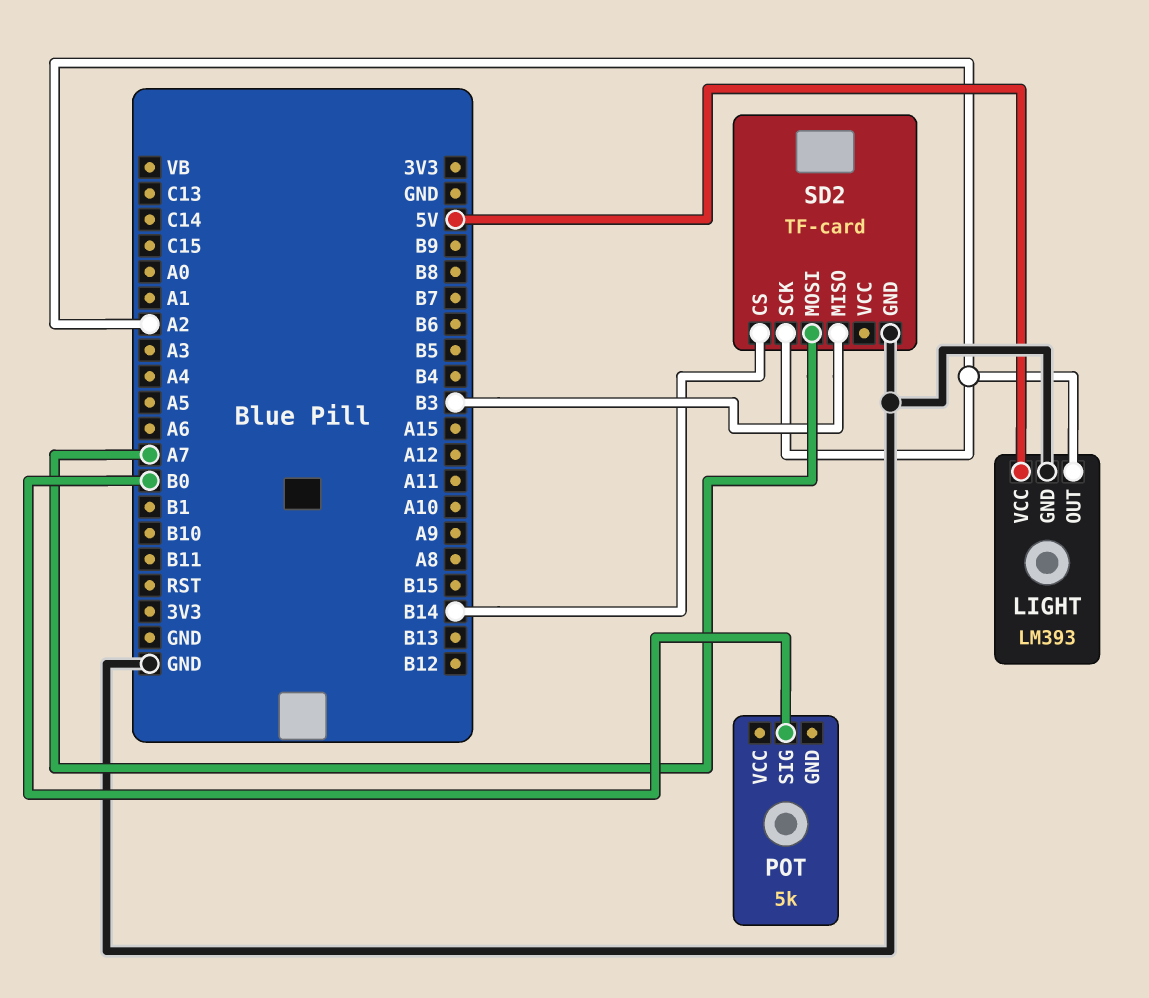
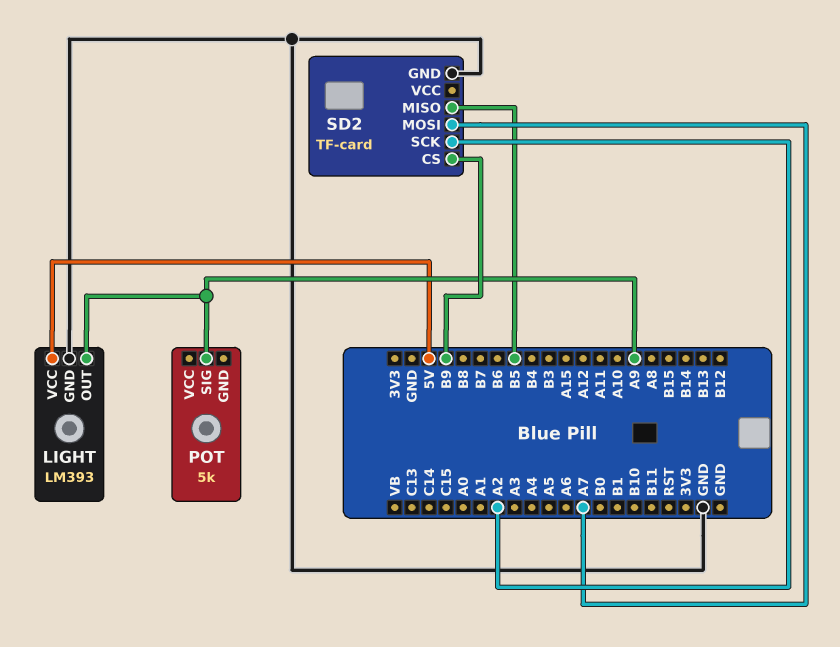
LIGHT pin OUT: A2 -> A9
POT pin SIG: B0 -> A9
SD2 pin CS: B14 -> B9
SD2 pin MISO: B3 -> B5

